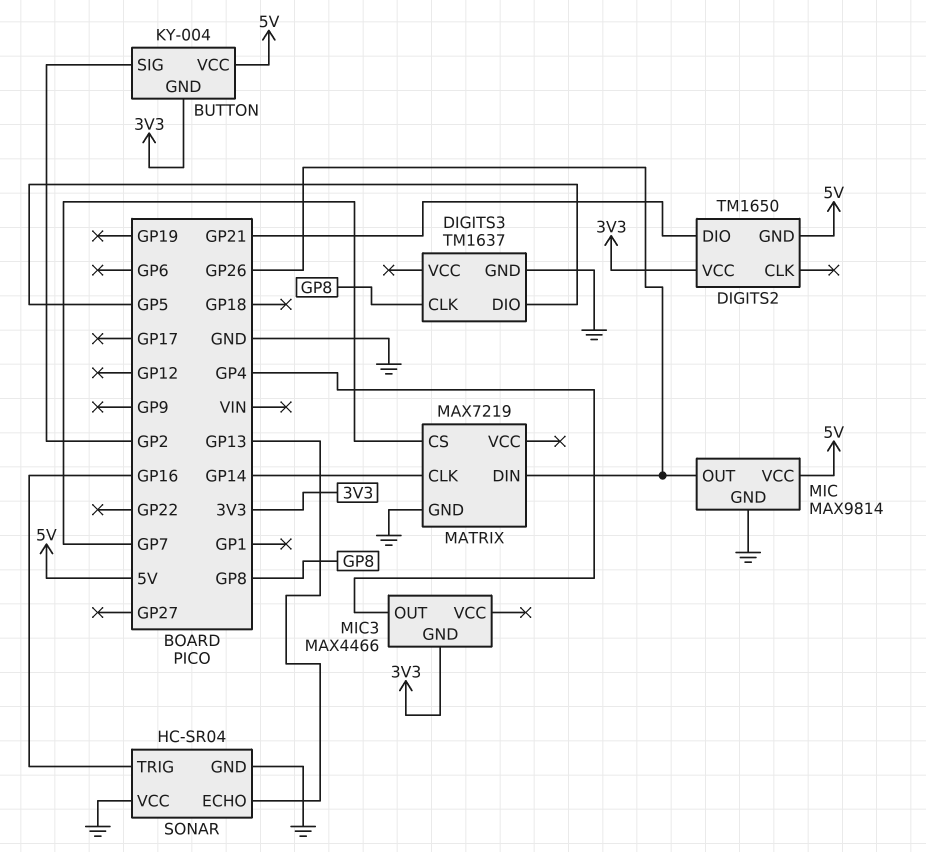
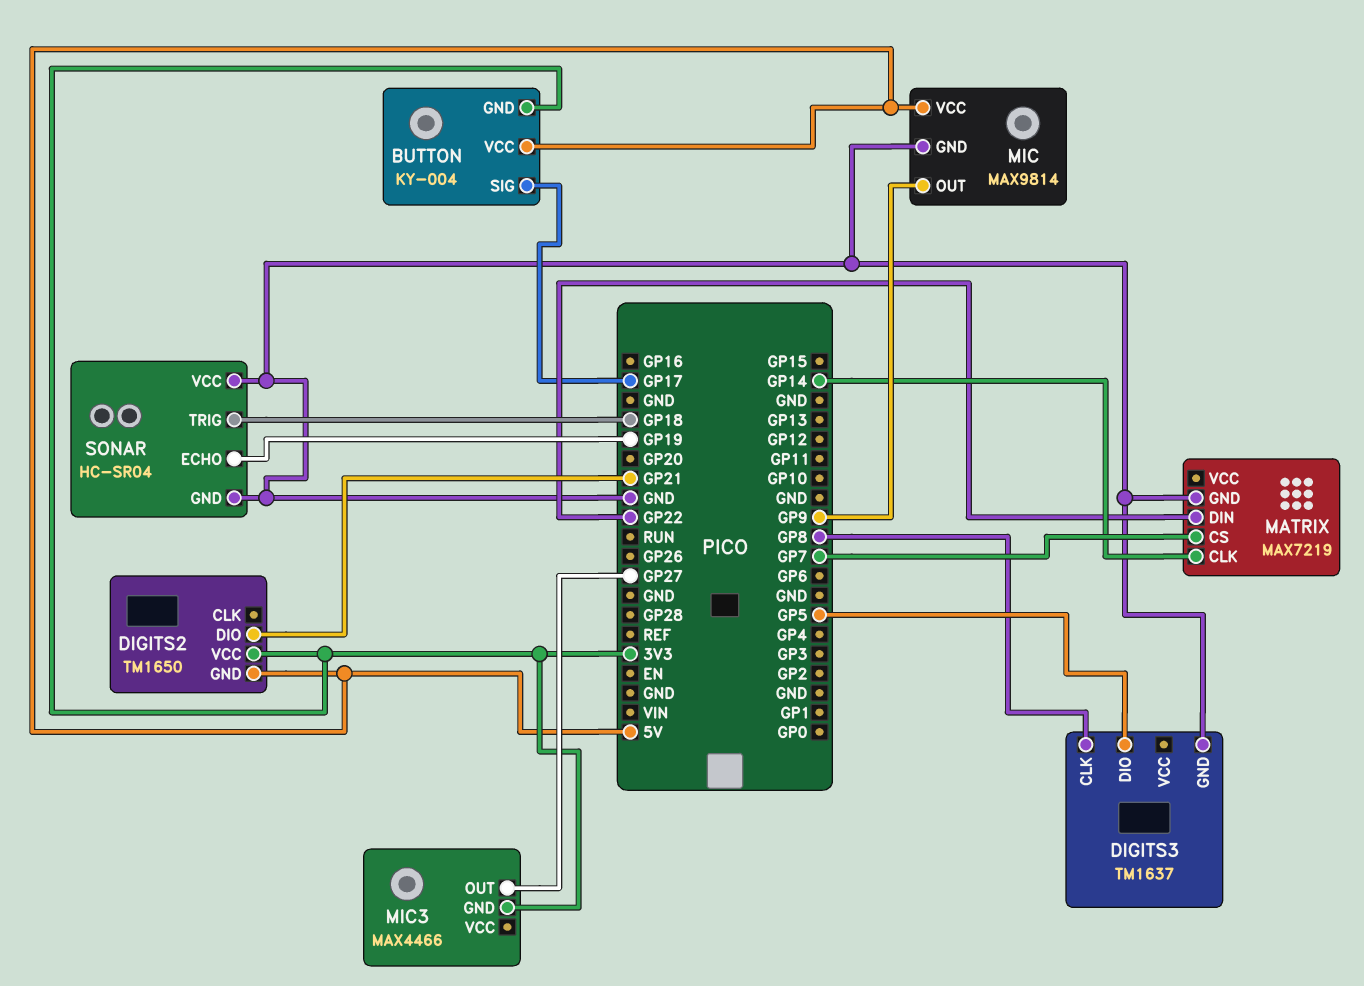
BUTTON pin SIG: GP2 -> GP17
MATRIX pin DIN: GP26 -> GP22
MIC pin OUT: GP26 -> GP9
MIC3 pin OUT: GP4 -> GP27
SONAR pin ECHO: GP13 -> GP19
SONAR pin TRIG: GP16 -> GP18

